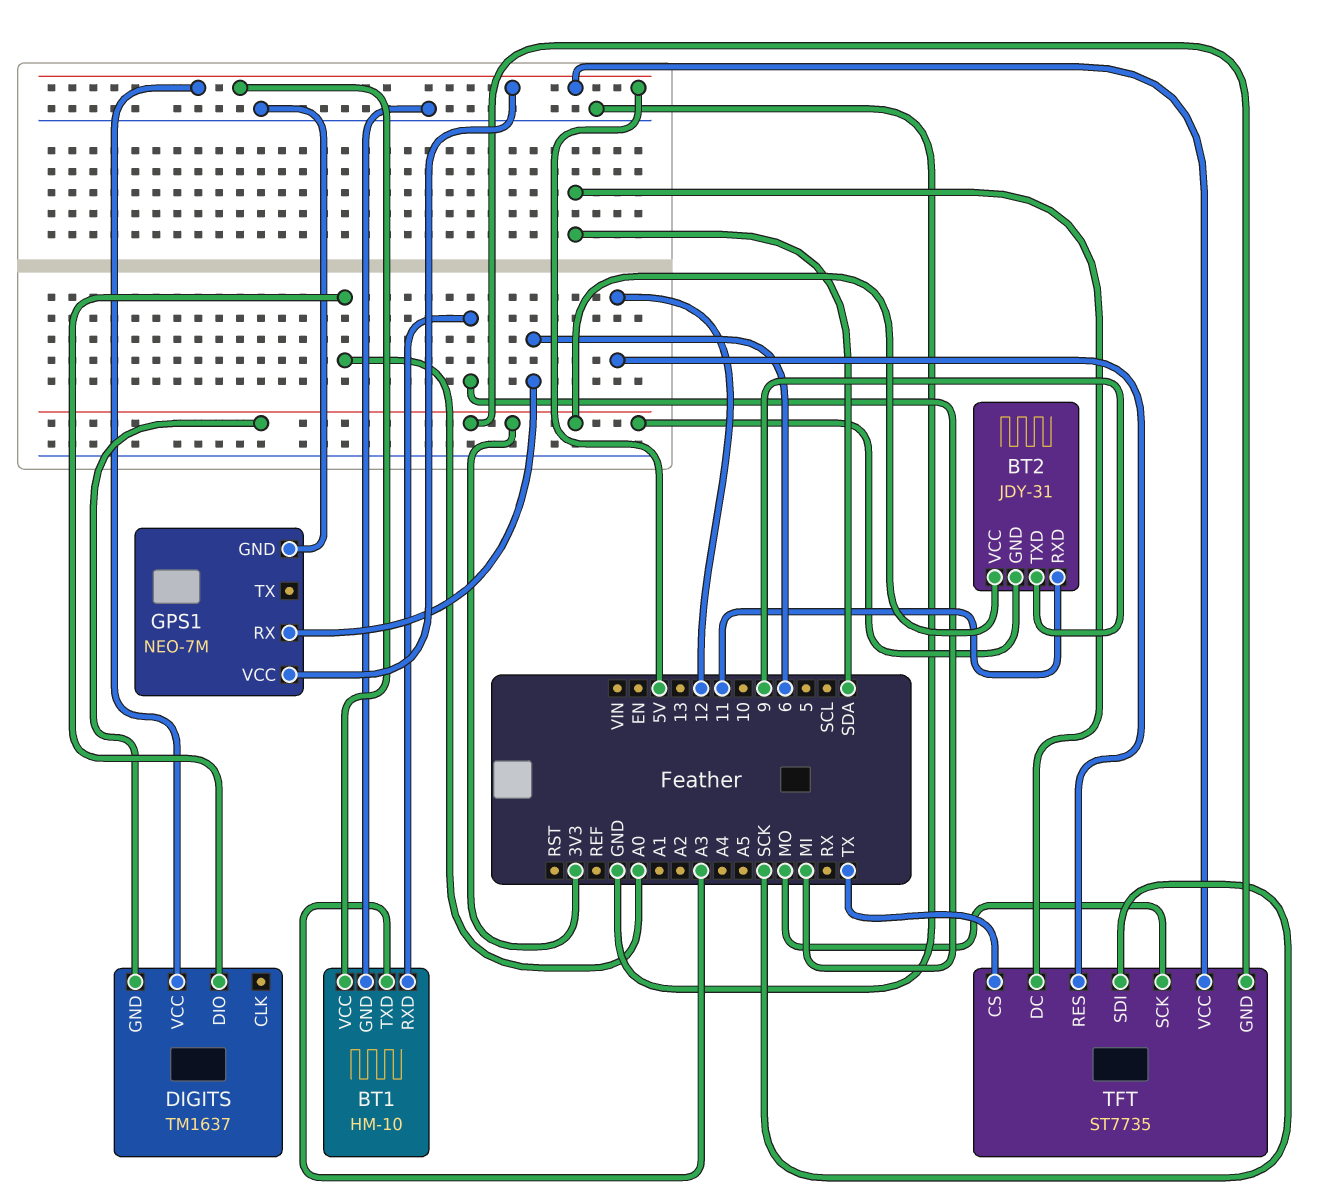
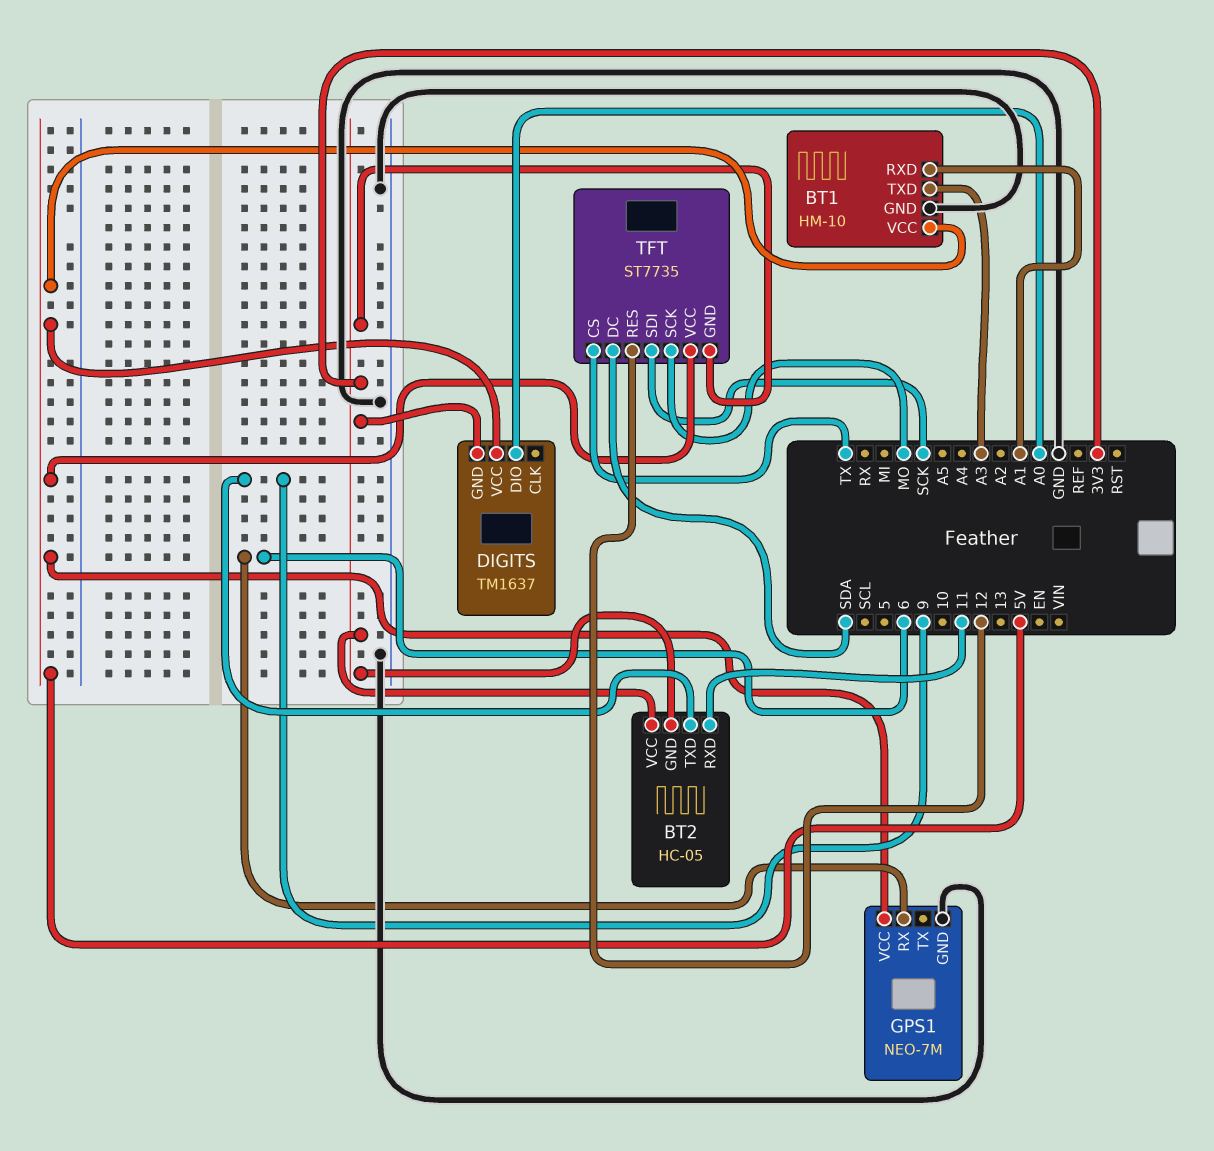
BT1 pin RXD: MI -> A1
BT2: JDY-31 -> HC-05

